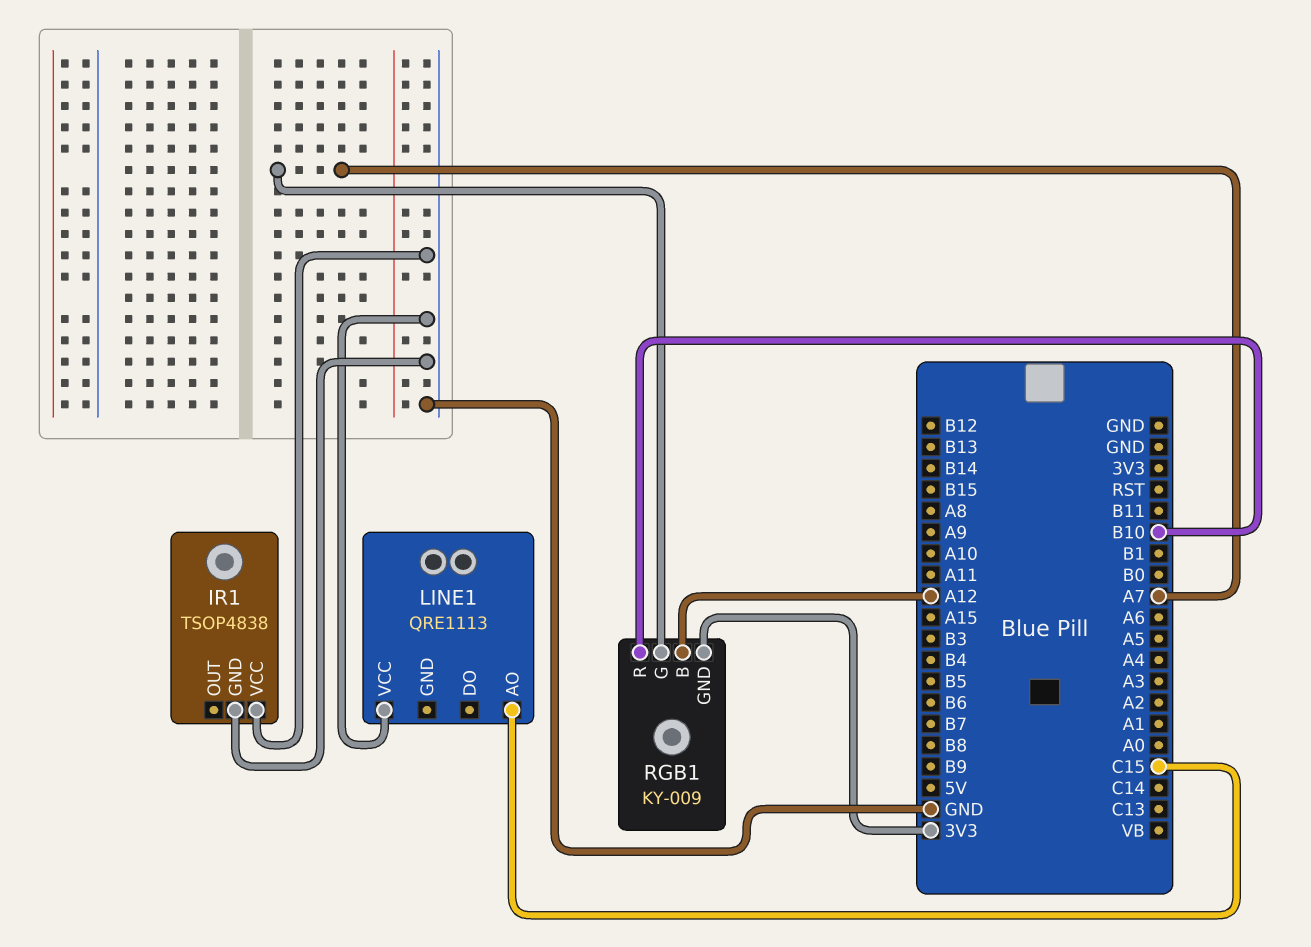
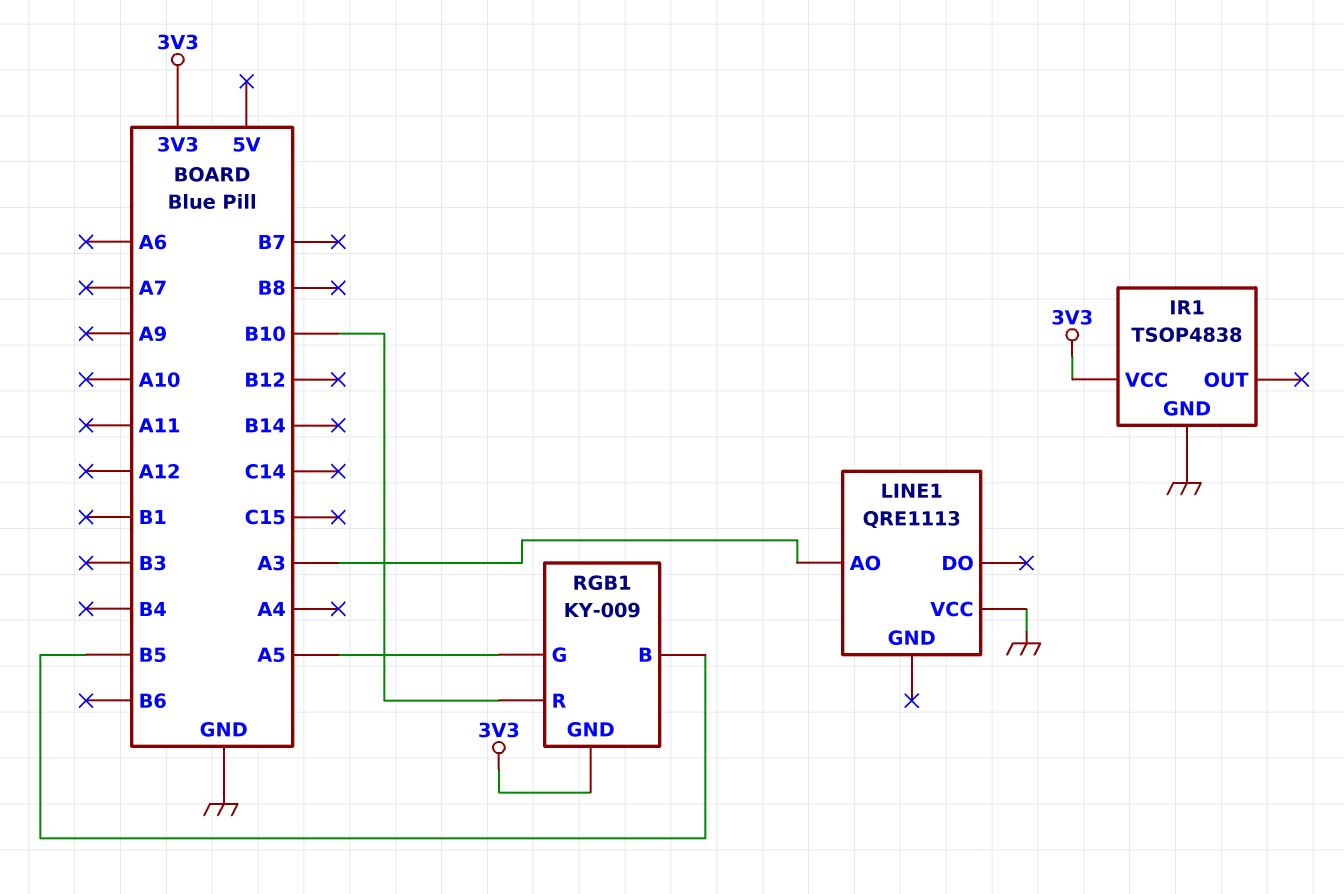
IR1 pin VCC: GND -> 3V3
LINE1 pin AO: C15 -> A3
RGB1 pin B: A12 -> B5
RGB1 pin G: A7 -> A5

